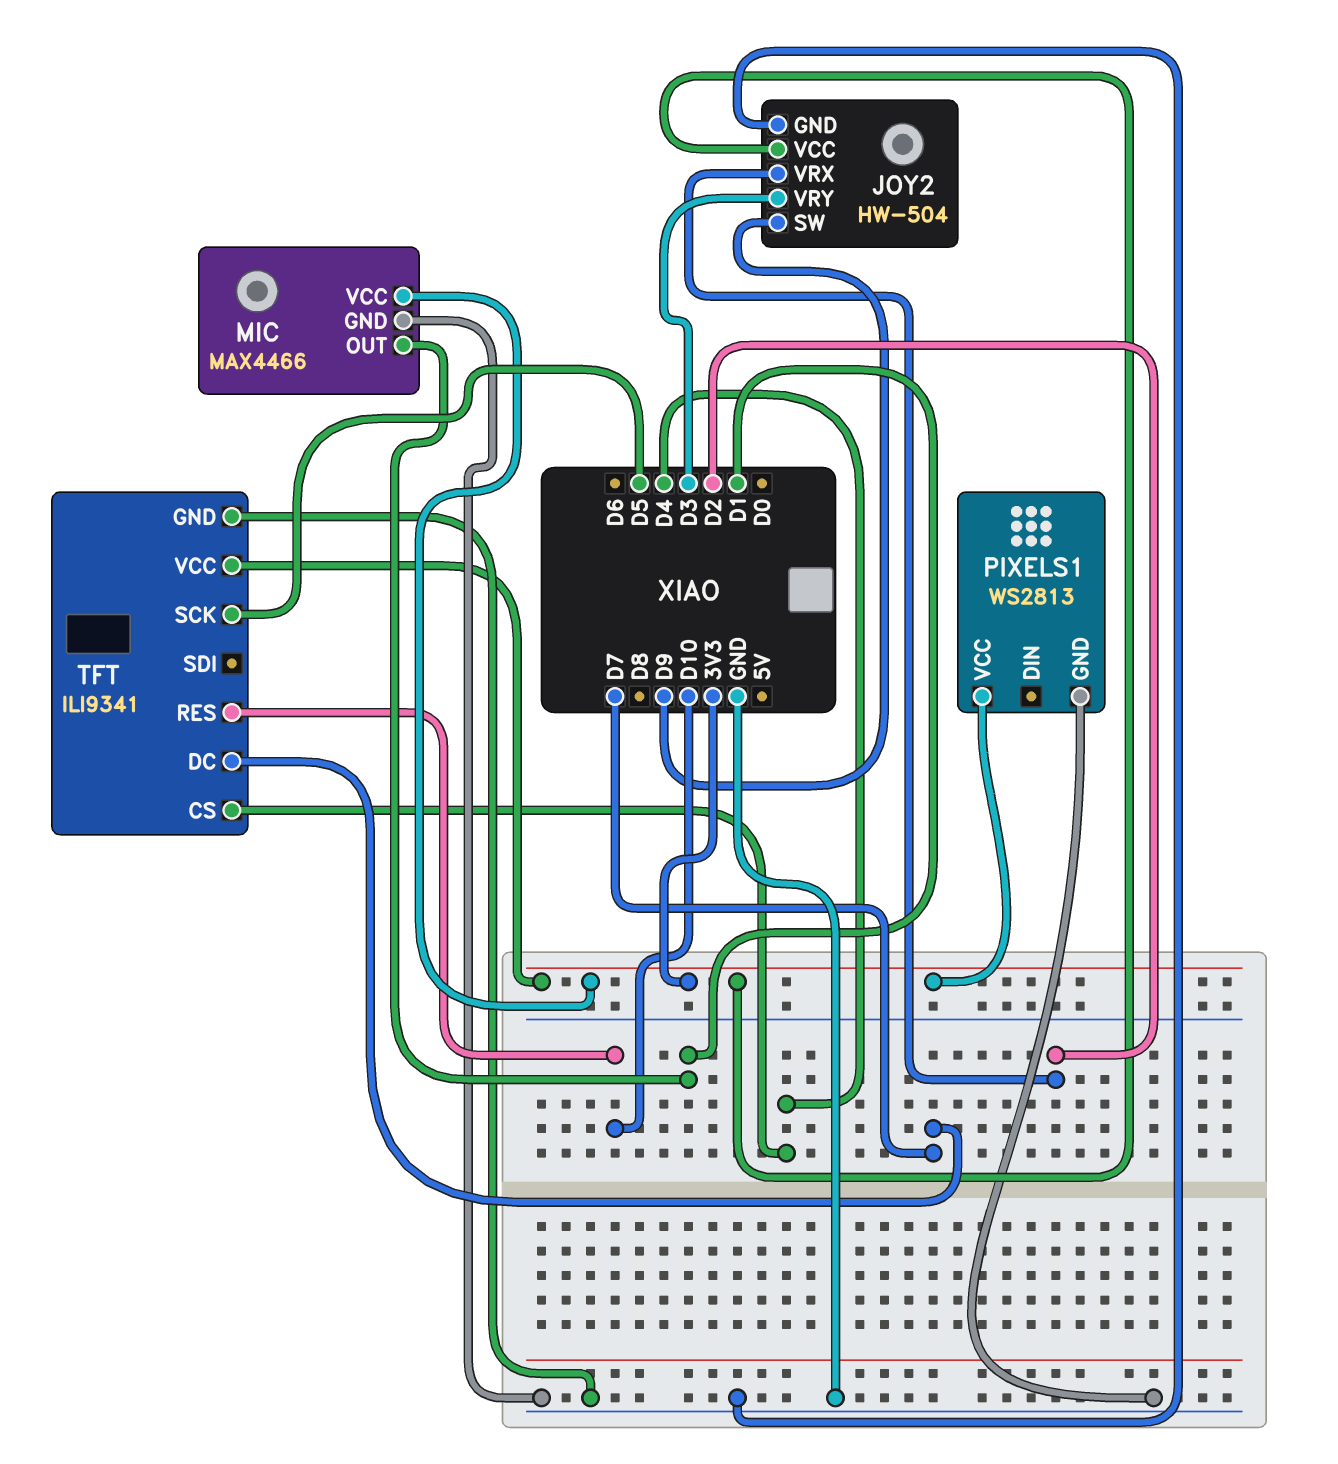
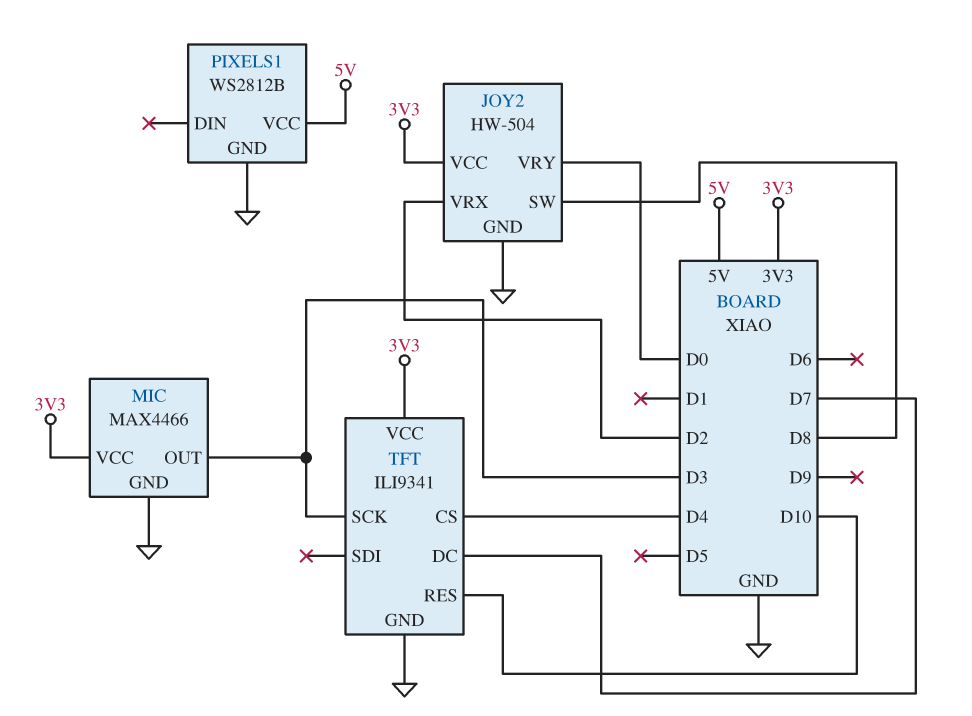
JOY2 pin SW: D9 -> D8
JOY2 pin VRY: D3 -> D0
MIC pin OUT: D1 -> D3
PIXELS1: WS2813 -> WS2812B
PIXELS1 pin VCC: 3V3 -> 5V
TFT pin SCK: D5 -> D3

